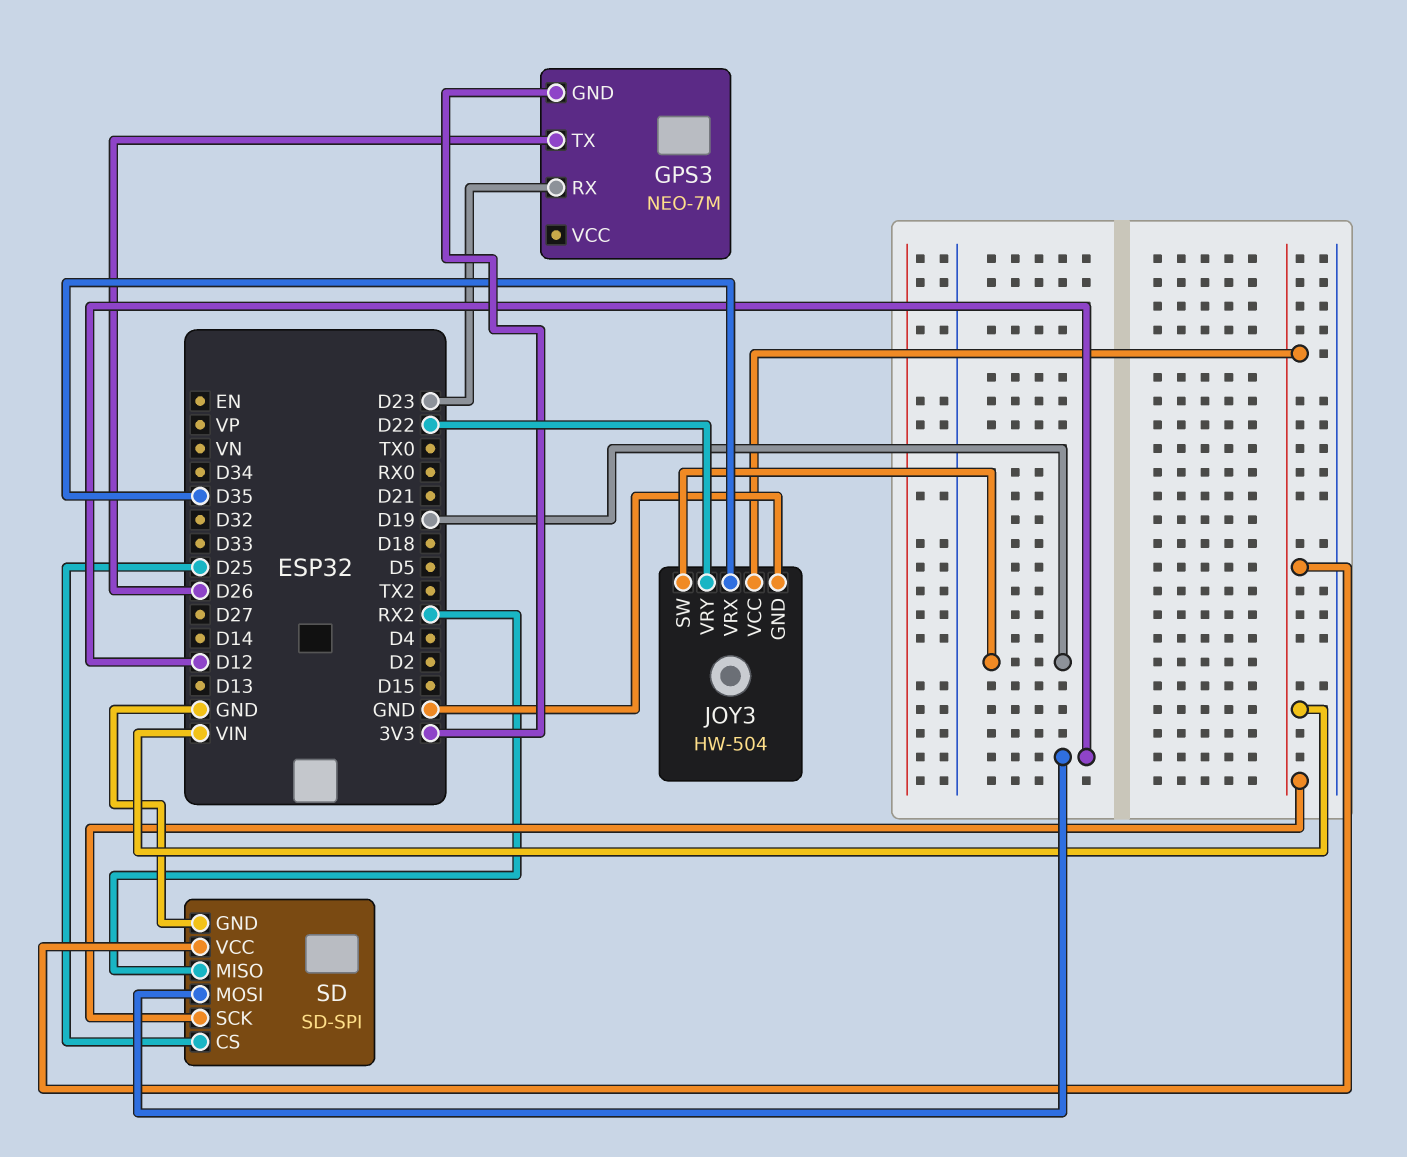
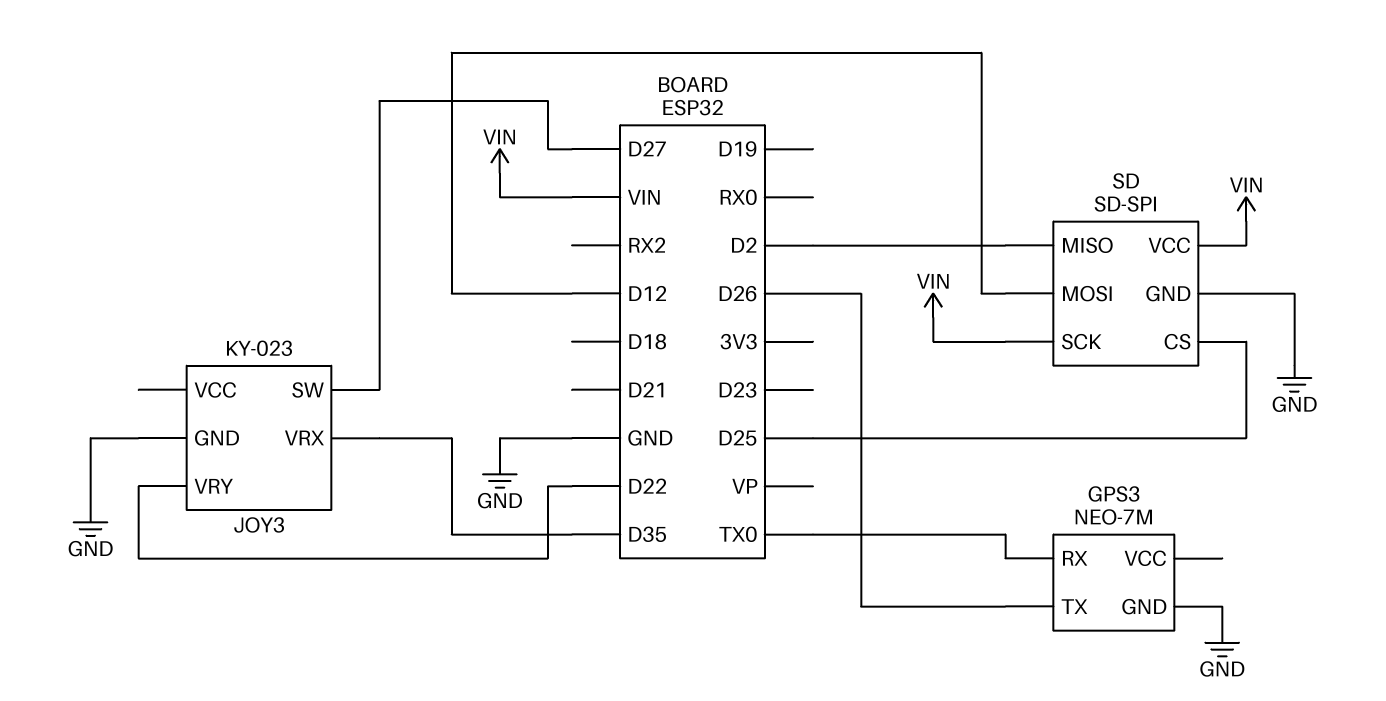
GPS3 pin GND: 3V3 -> GND
GPS3 pin RX: D23 -> TX0
JOY3: HW-504 -> KY-023
JOY3 pin SW: D19 -> D27
JOY3 pin VCC: VIN -> none
SD pin MISO: RX2 -> D2

